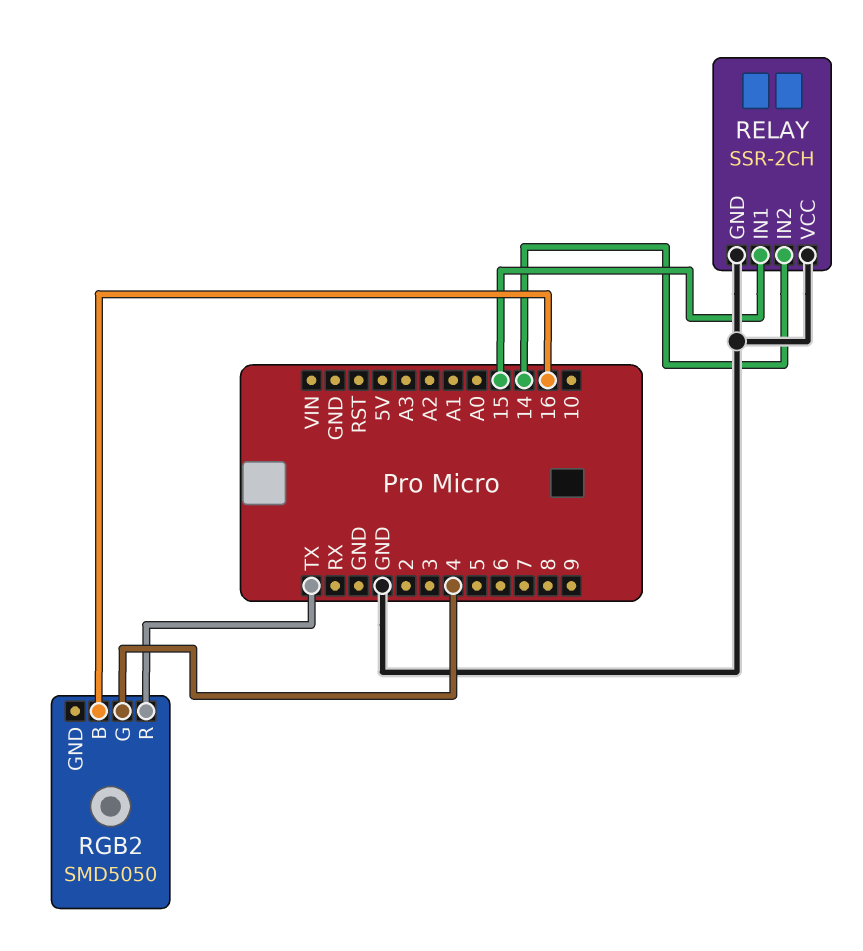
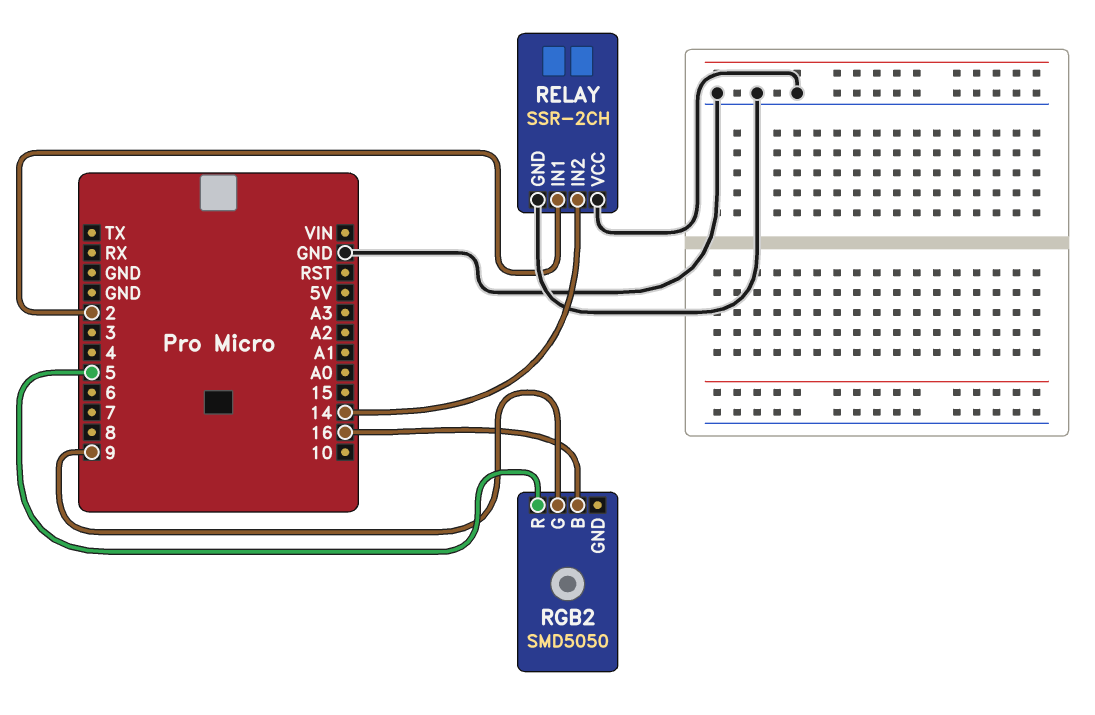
RELAY pin IN1: 15 -> 2
RGB2 pin G: 4 -> 9
RGB2 pin R: TX -> 5

